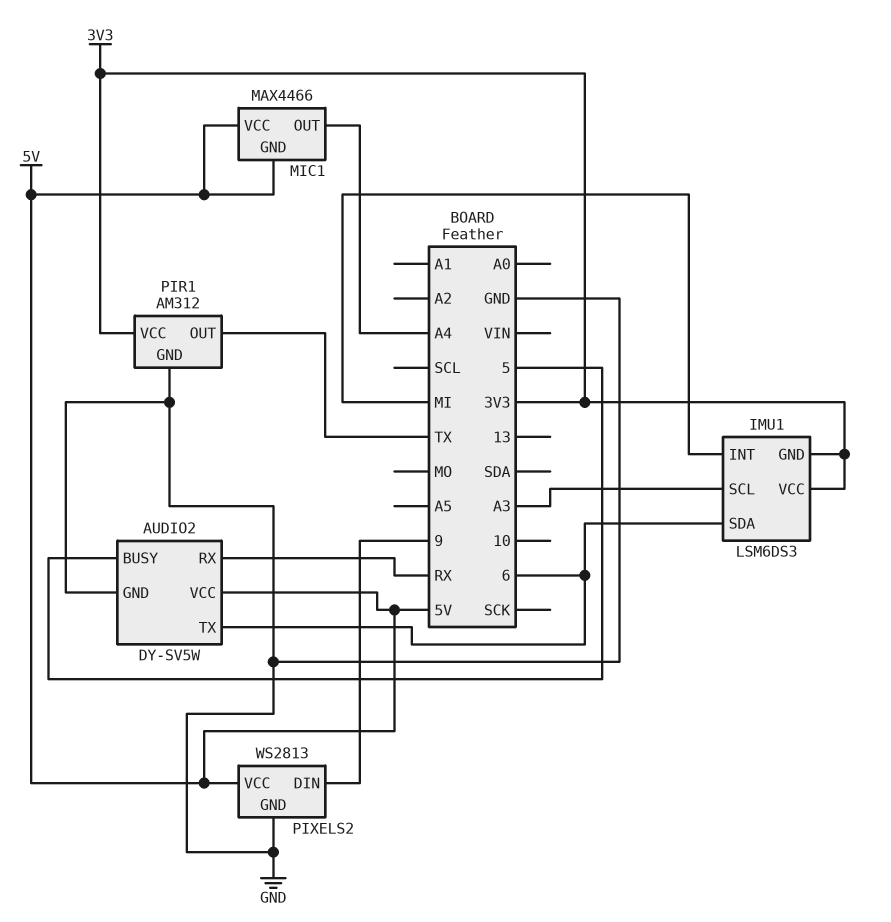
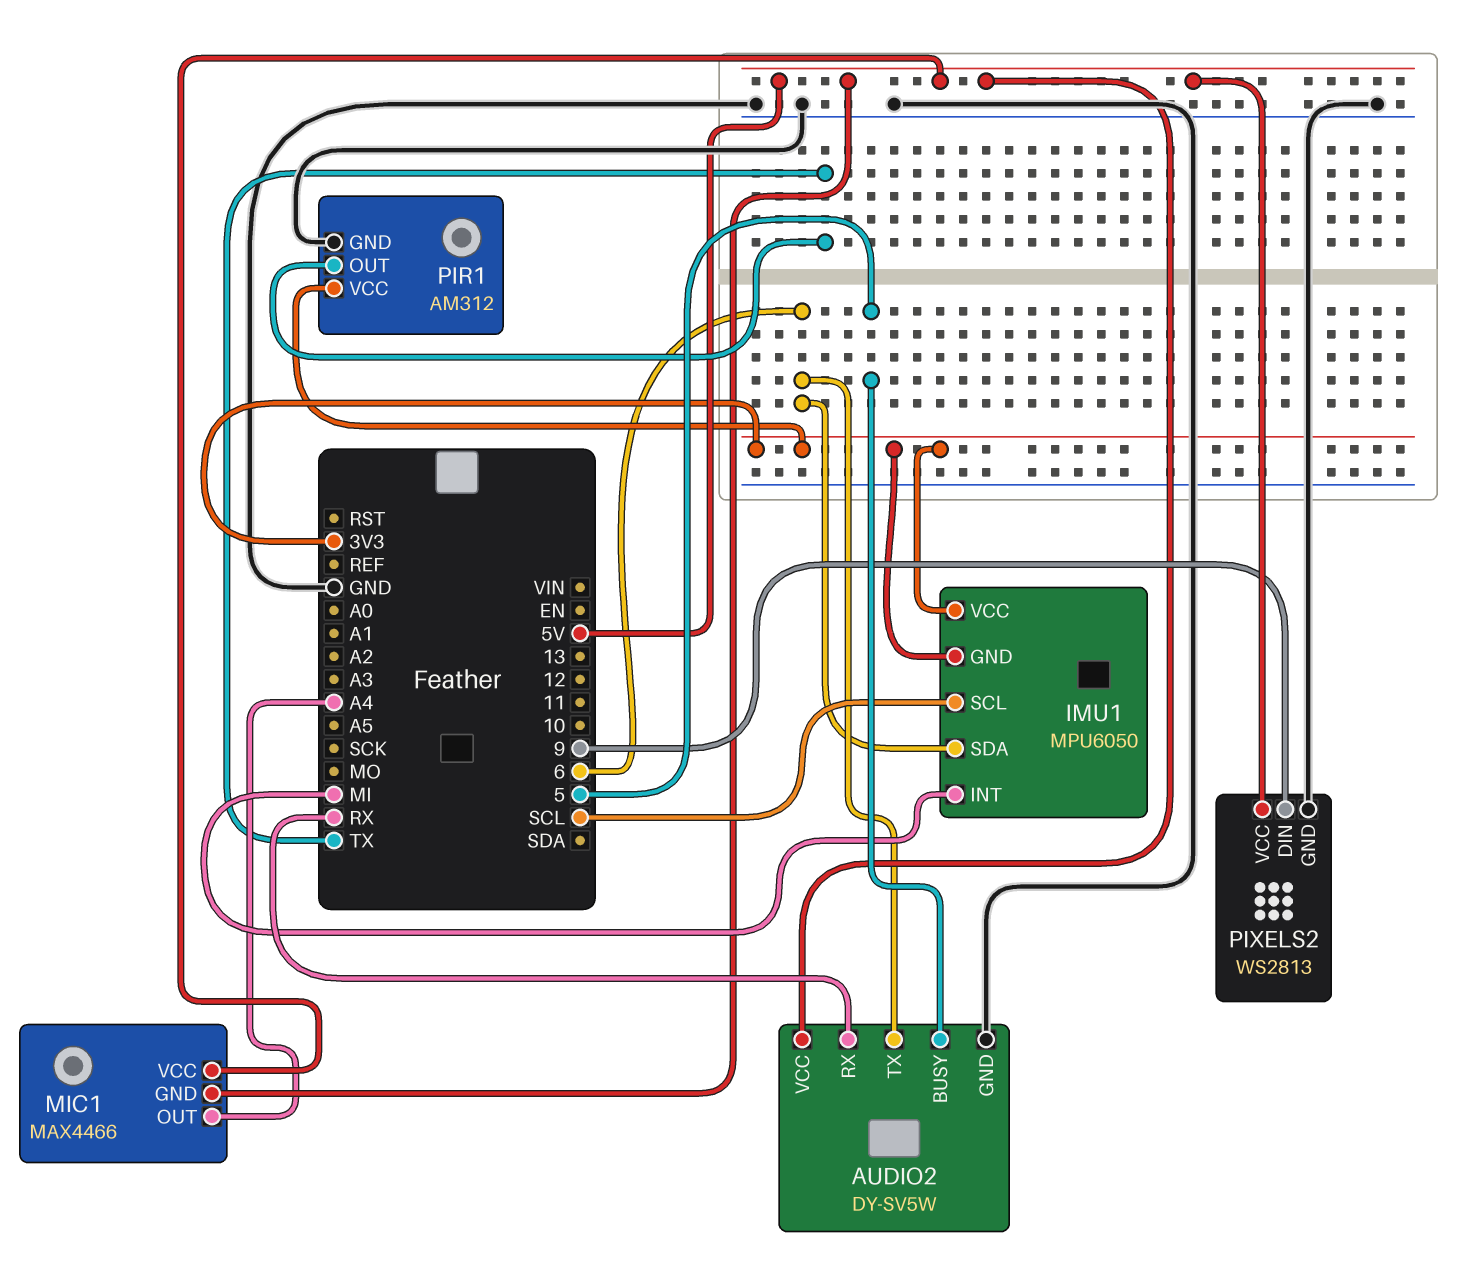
IMU1: LSM6DS3 -> MPU6050
IMU1 pin SCL: A3 -> SCL

